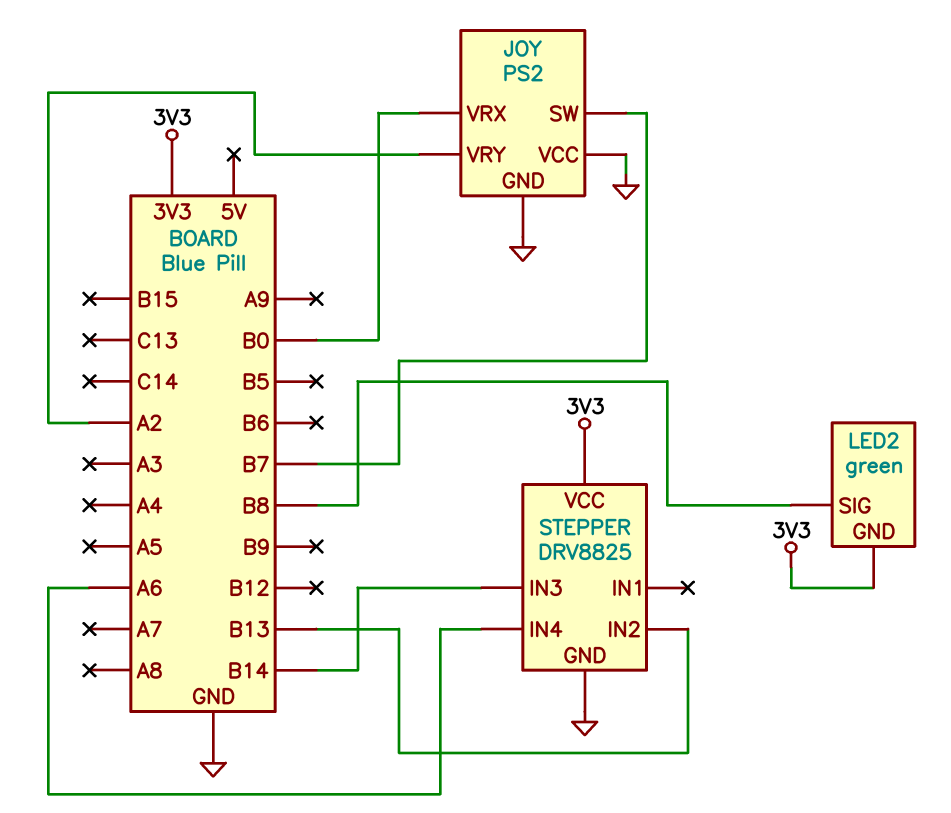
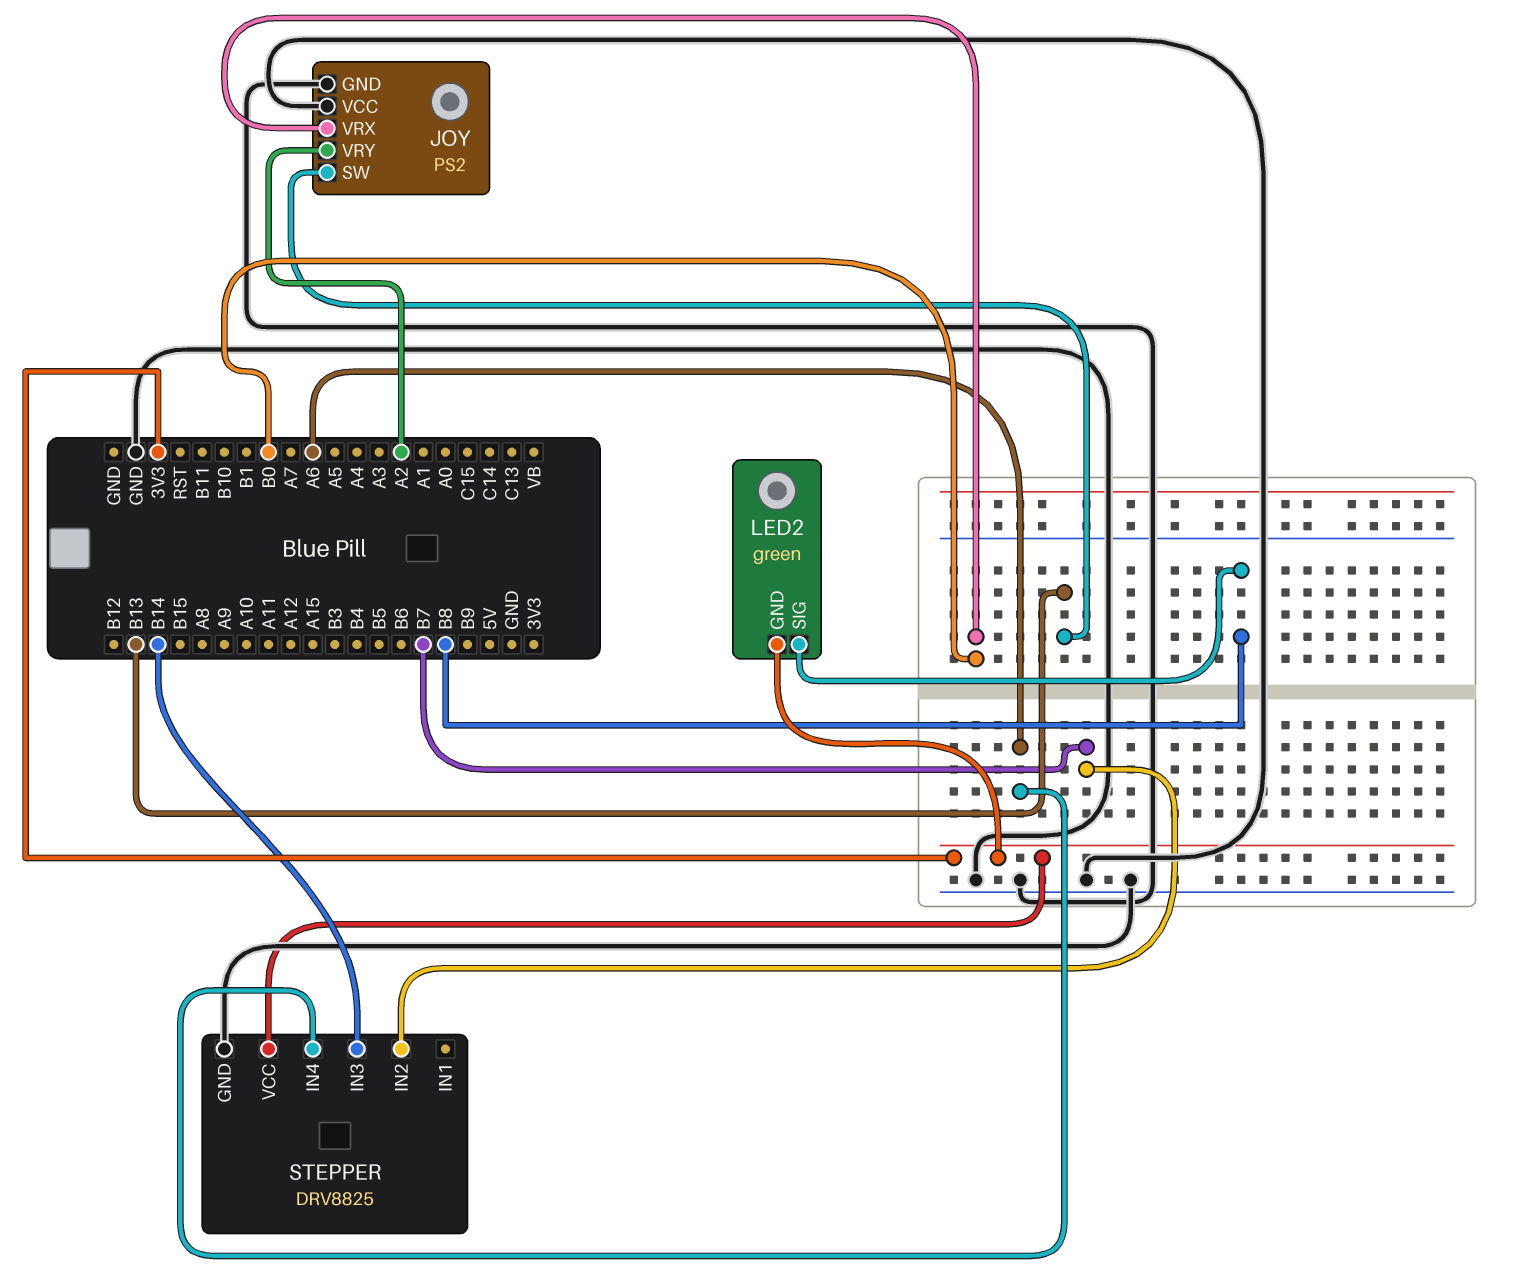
JOY pin SW: B7 -> B13
STEPPER pin IN2: B13 -> B7

